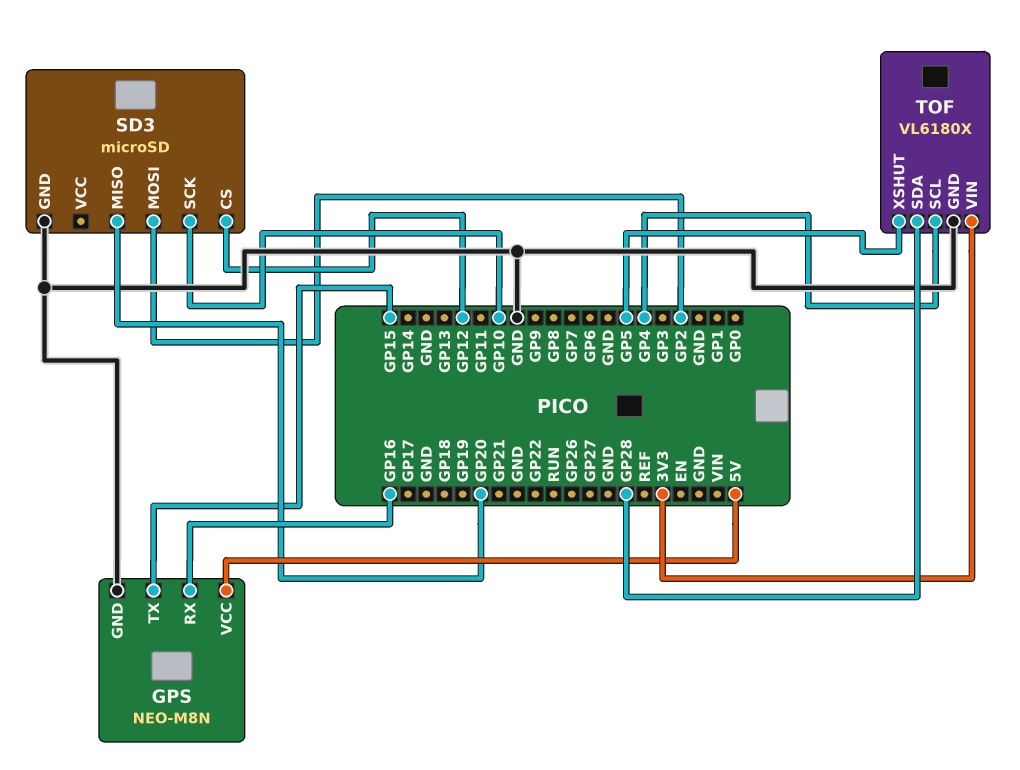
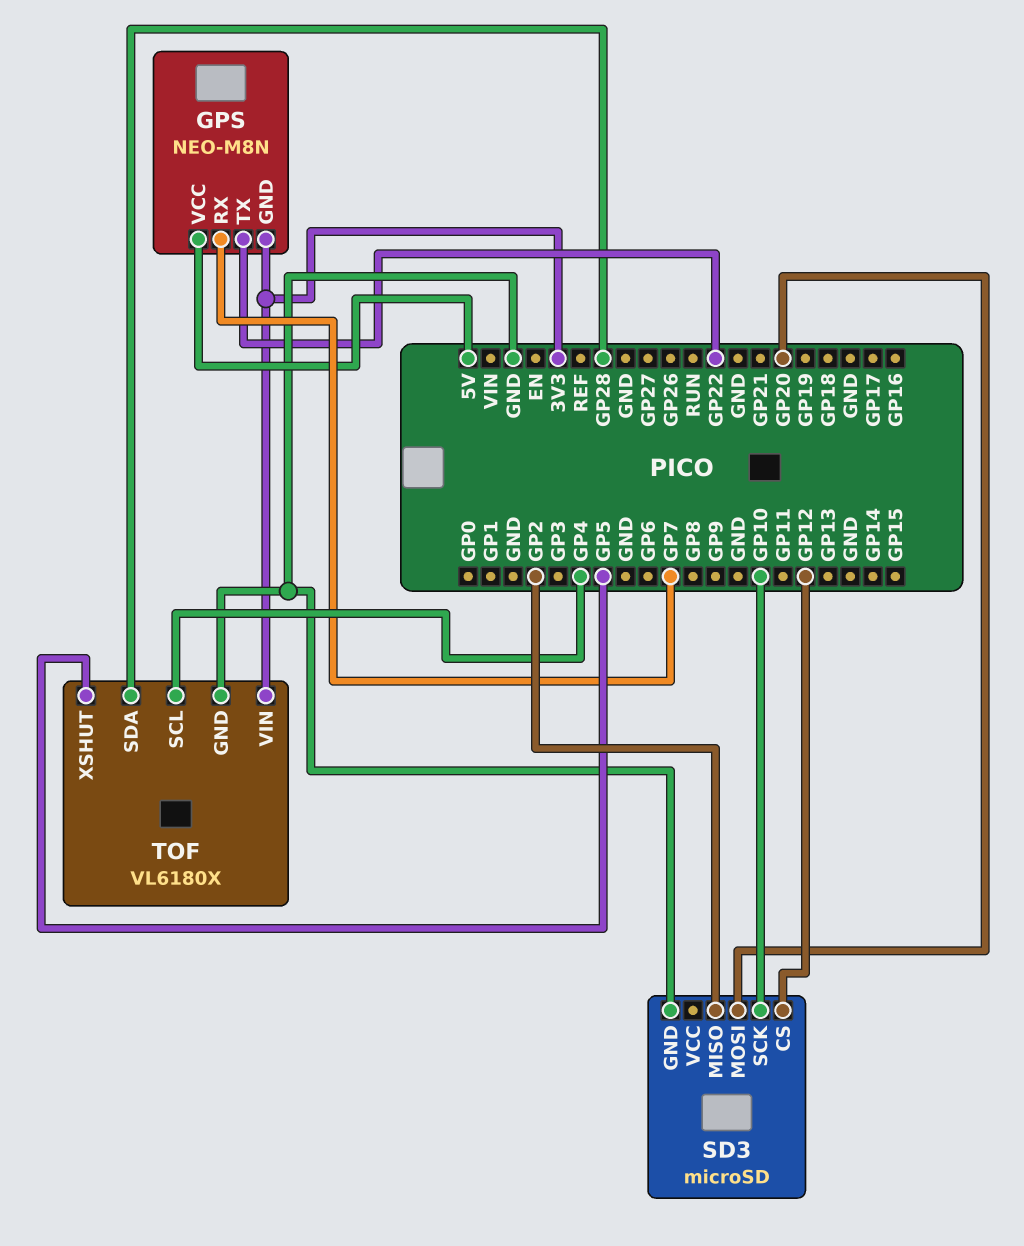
GPS pin GND: GND -> 3V3
GPS pin RX: GP16 -> GP7
GPS pin TX: GP15 -> GP22
SD3 pin MISO: GP20 -> GP2
SD3 pin MOSI: GP2 -> GP20

